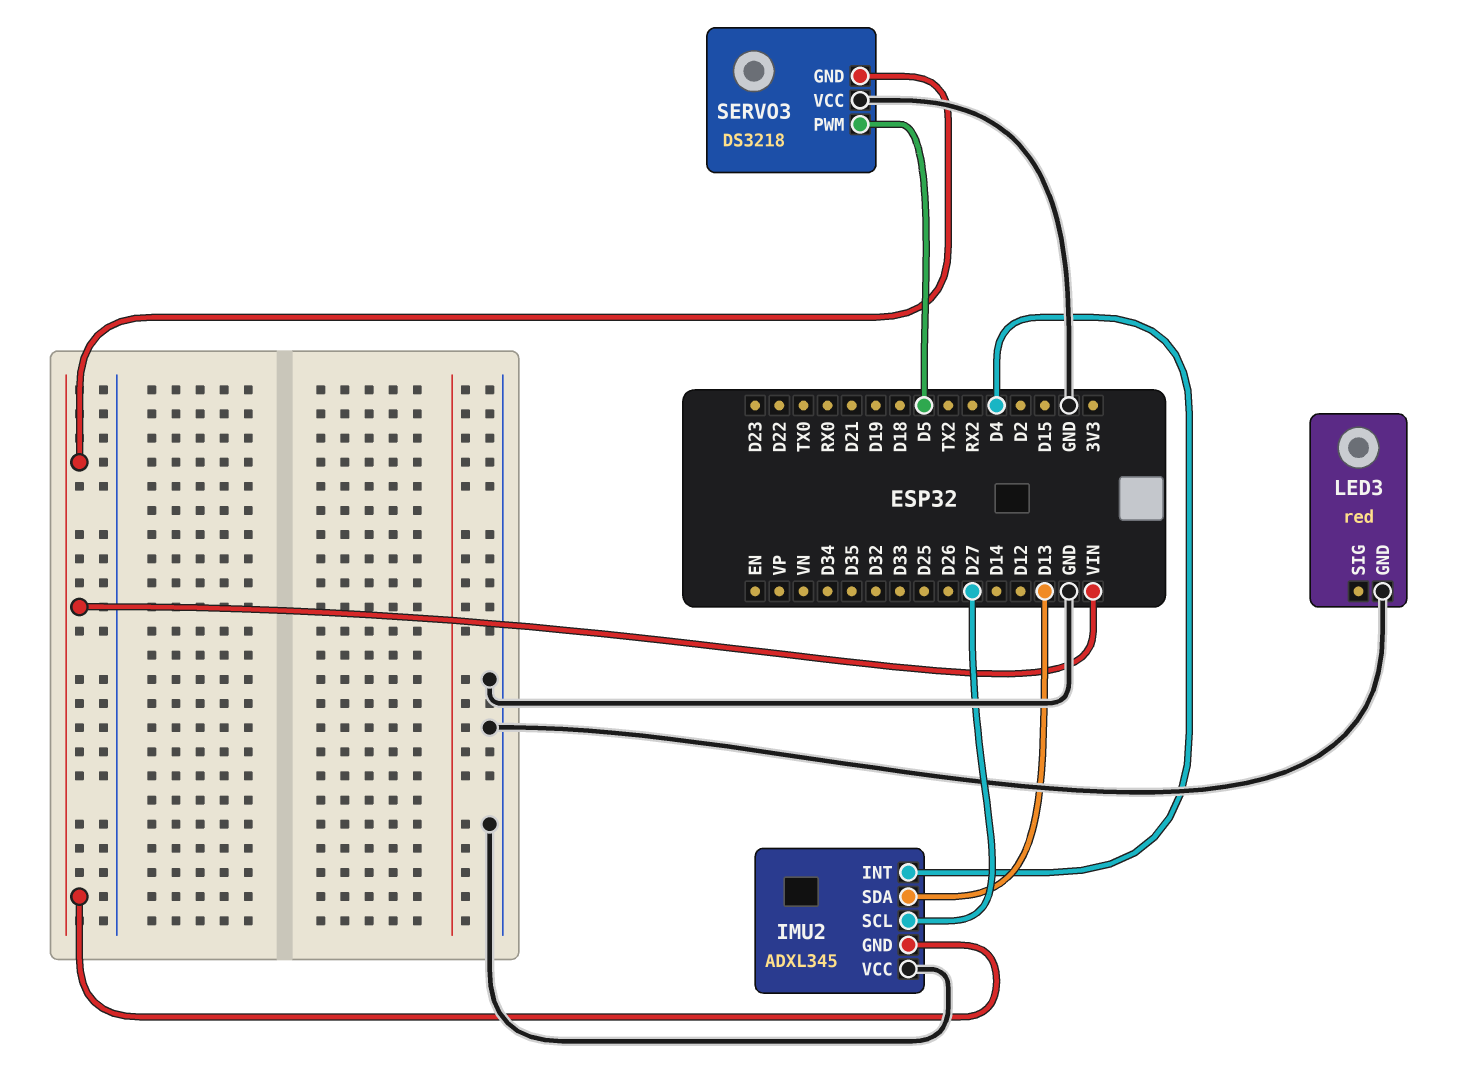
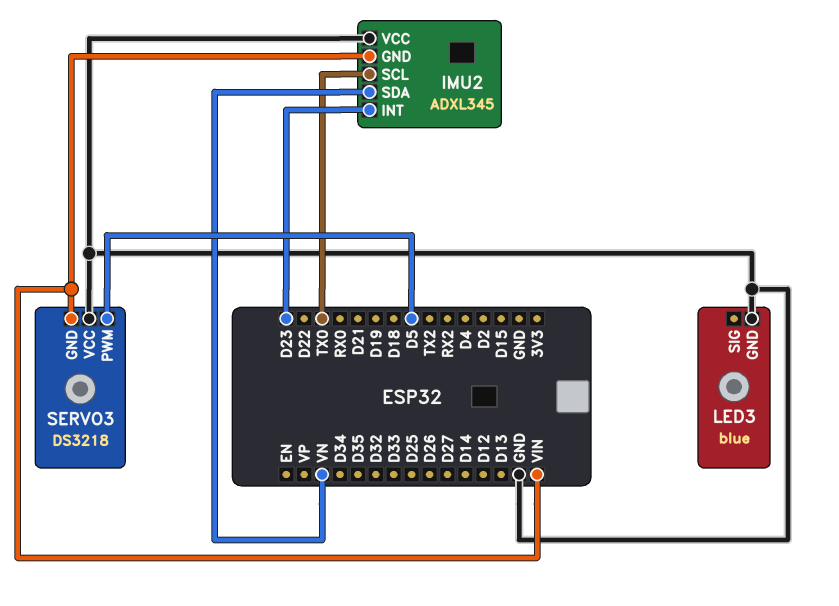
IMU2 pin INT: D4 -> D23
IMU2 pin SCL: D27 -> TX0
IMU2 pin SDA: D13 -> VN
LED3: red -> blue

